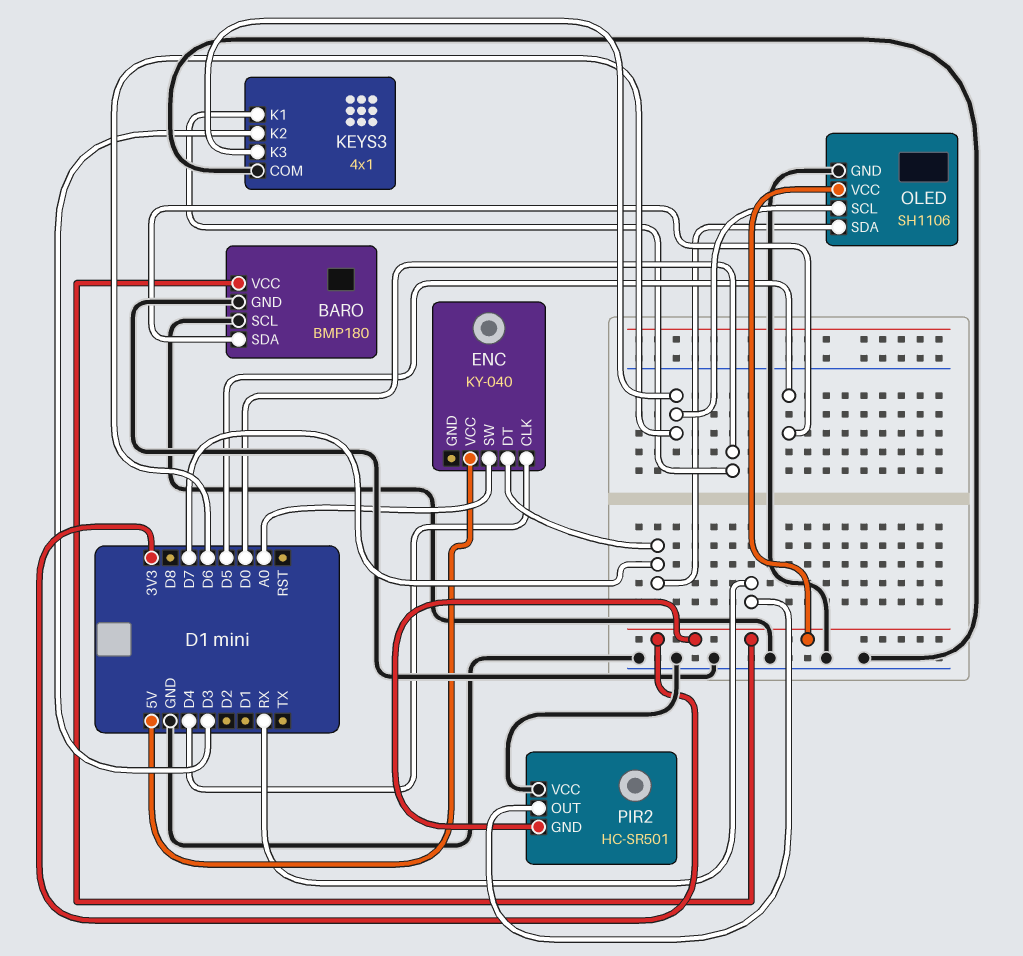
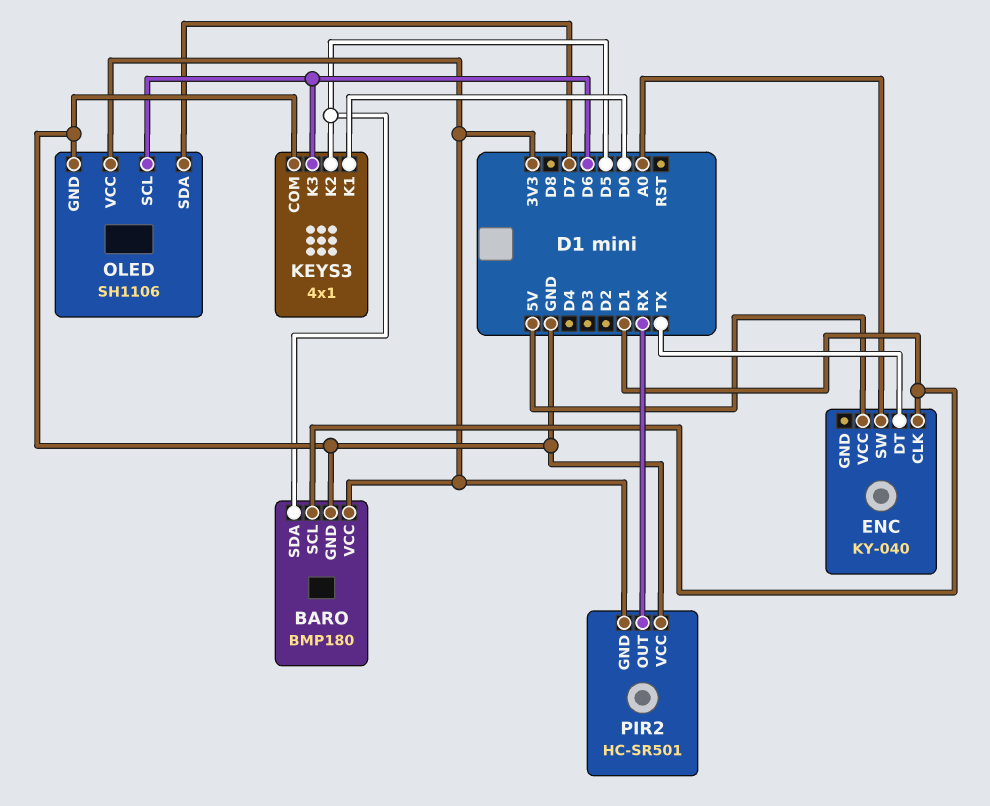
BARO pin SCL: GND -> D1
ENC pin CLK: D4 -> D1
ENC pin DT: D7 -> TX
KEYS3 pin K2: D3 -> D5

